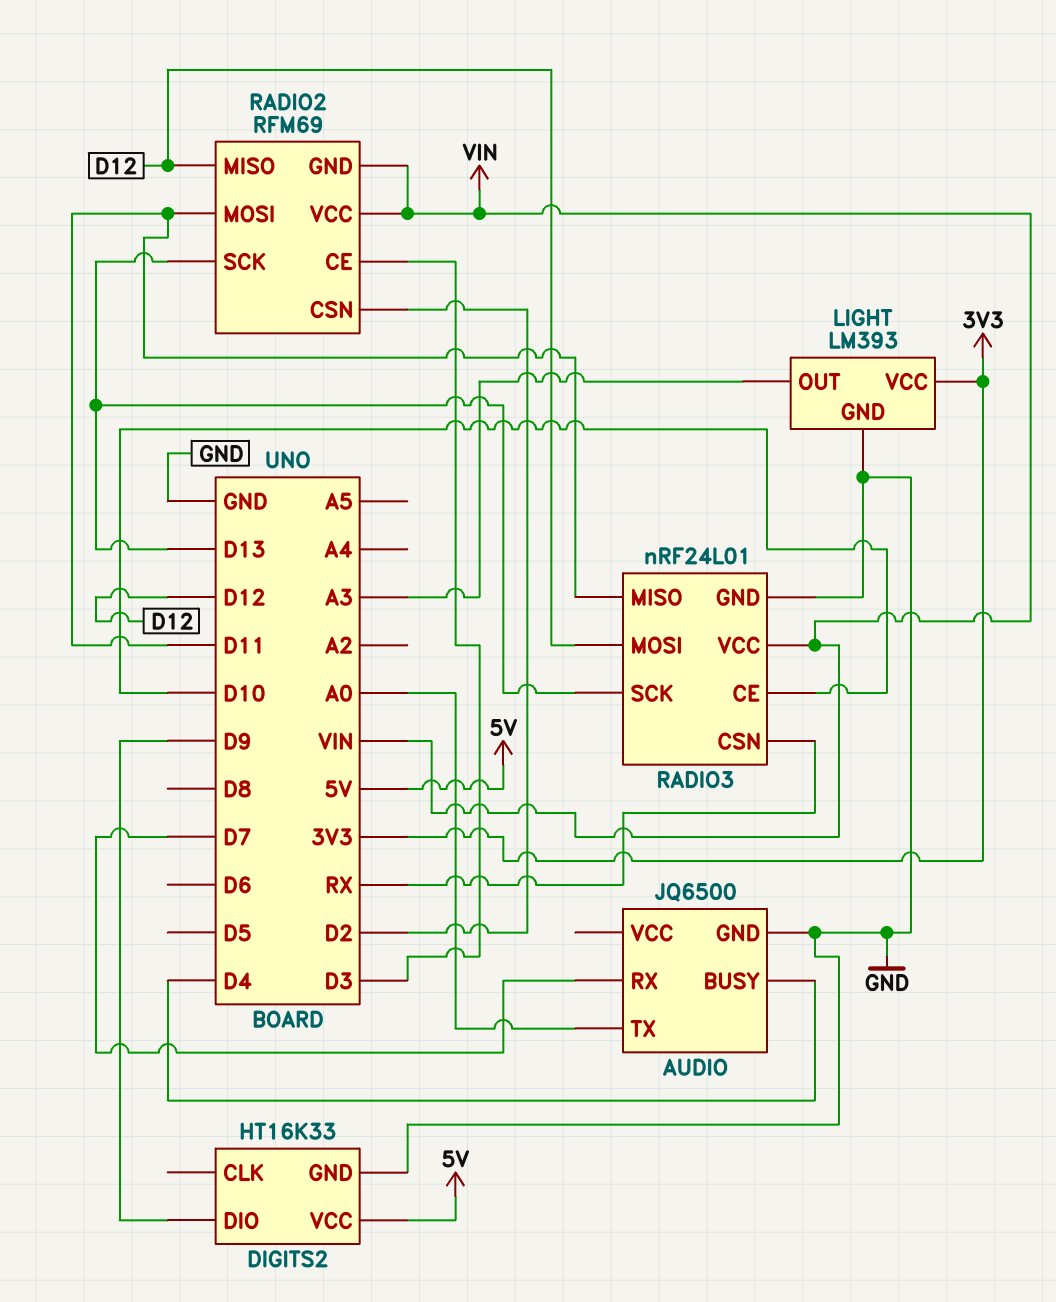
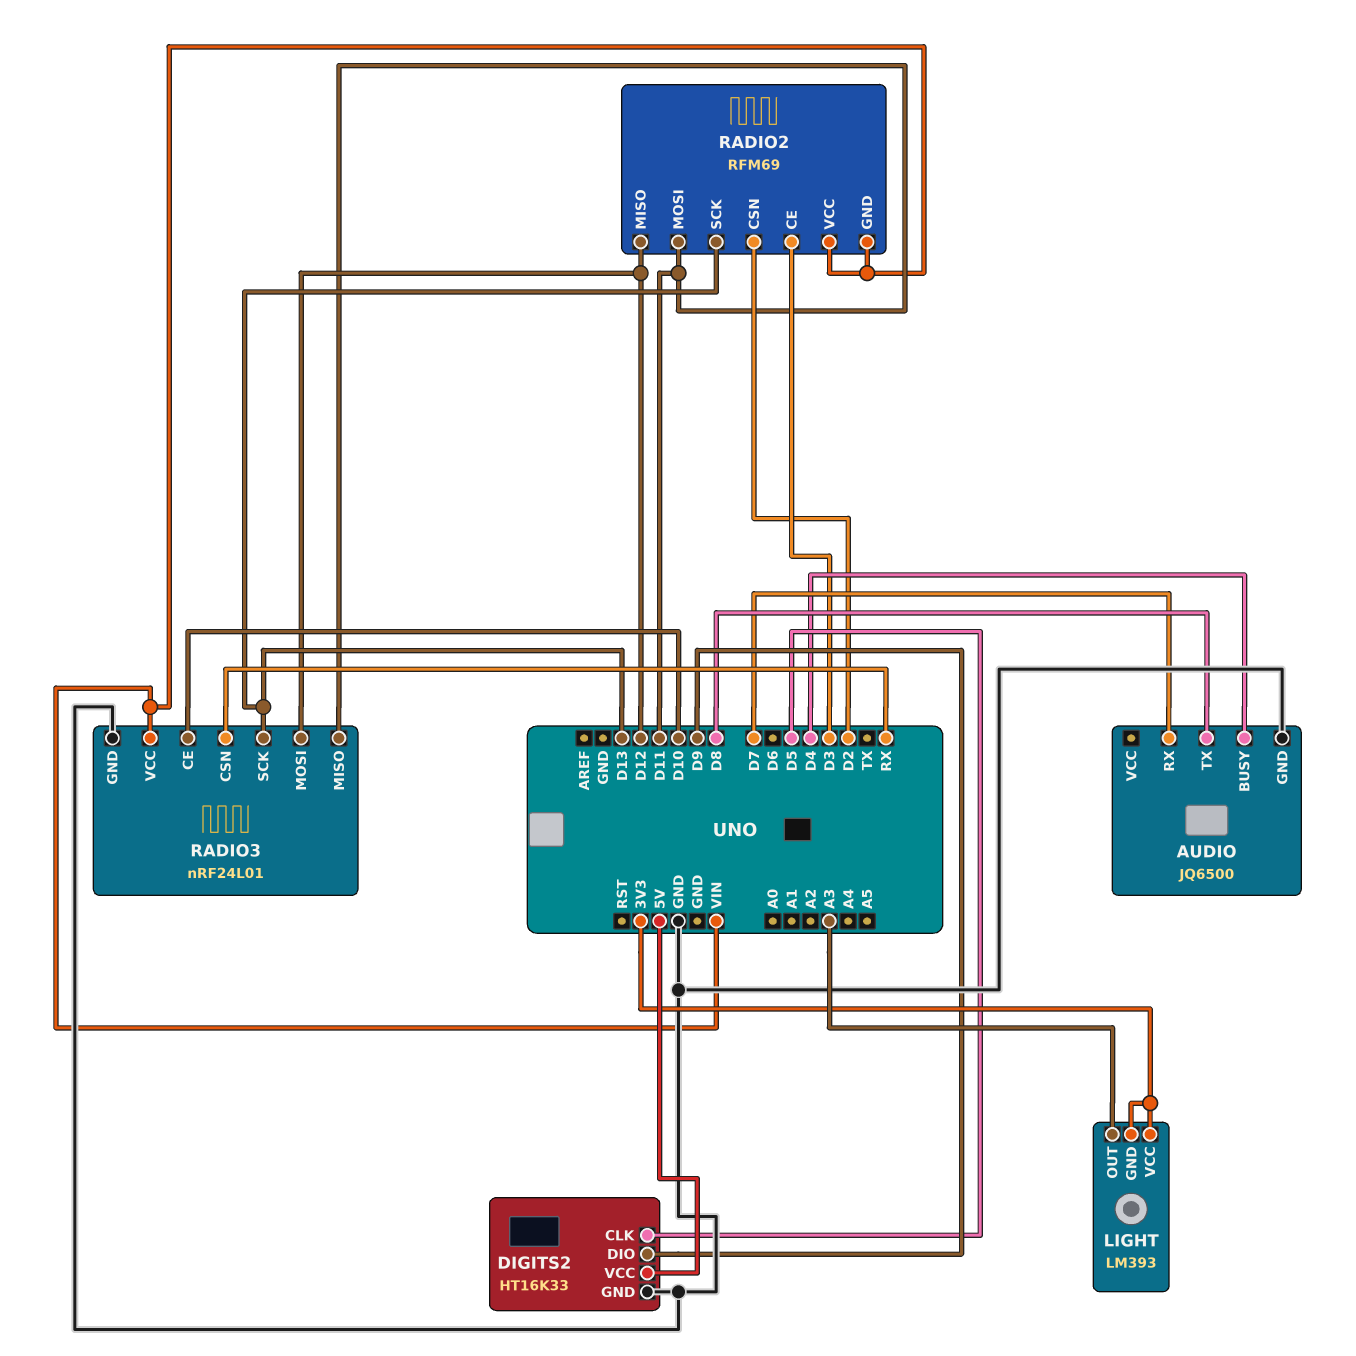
AUDIO pin TX: A0 -> D8
DIGITS2 pin CLK: none -> D5
LIGHT pin GND: GND -> 3V3

